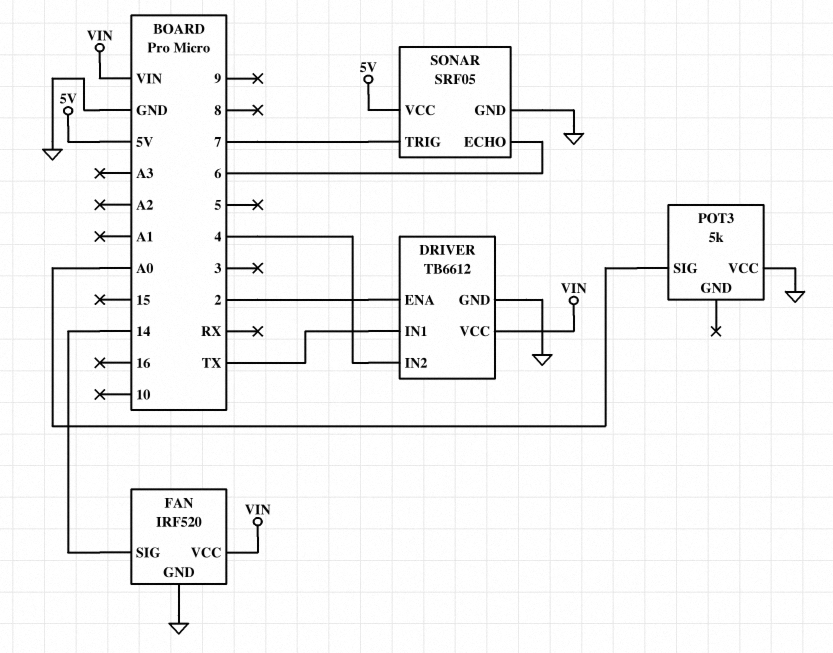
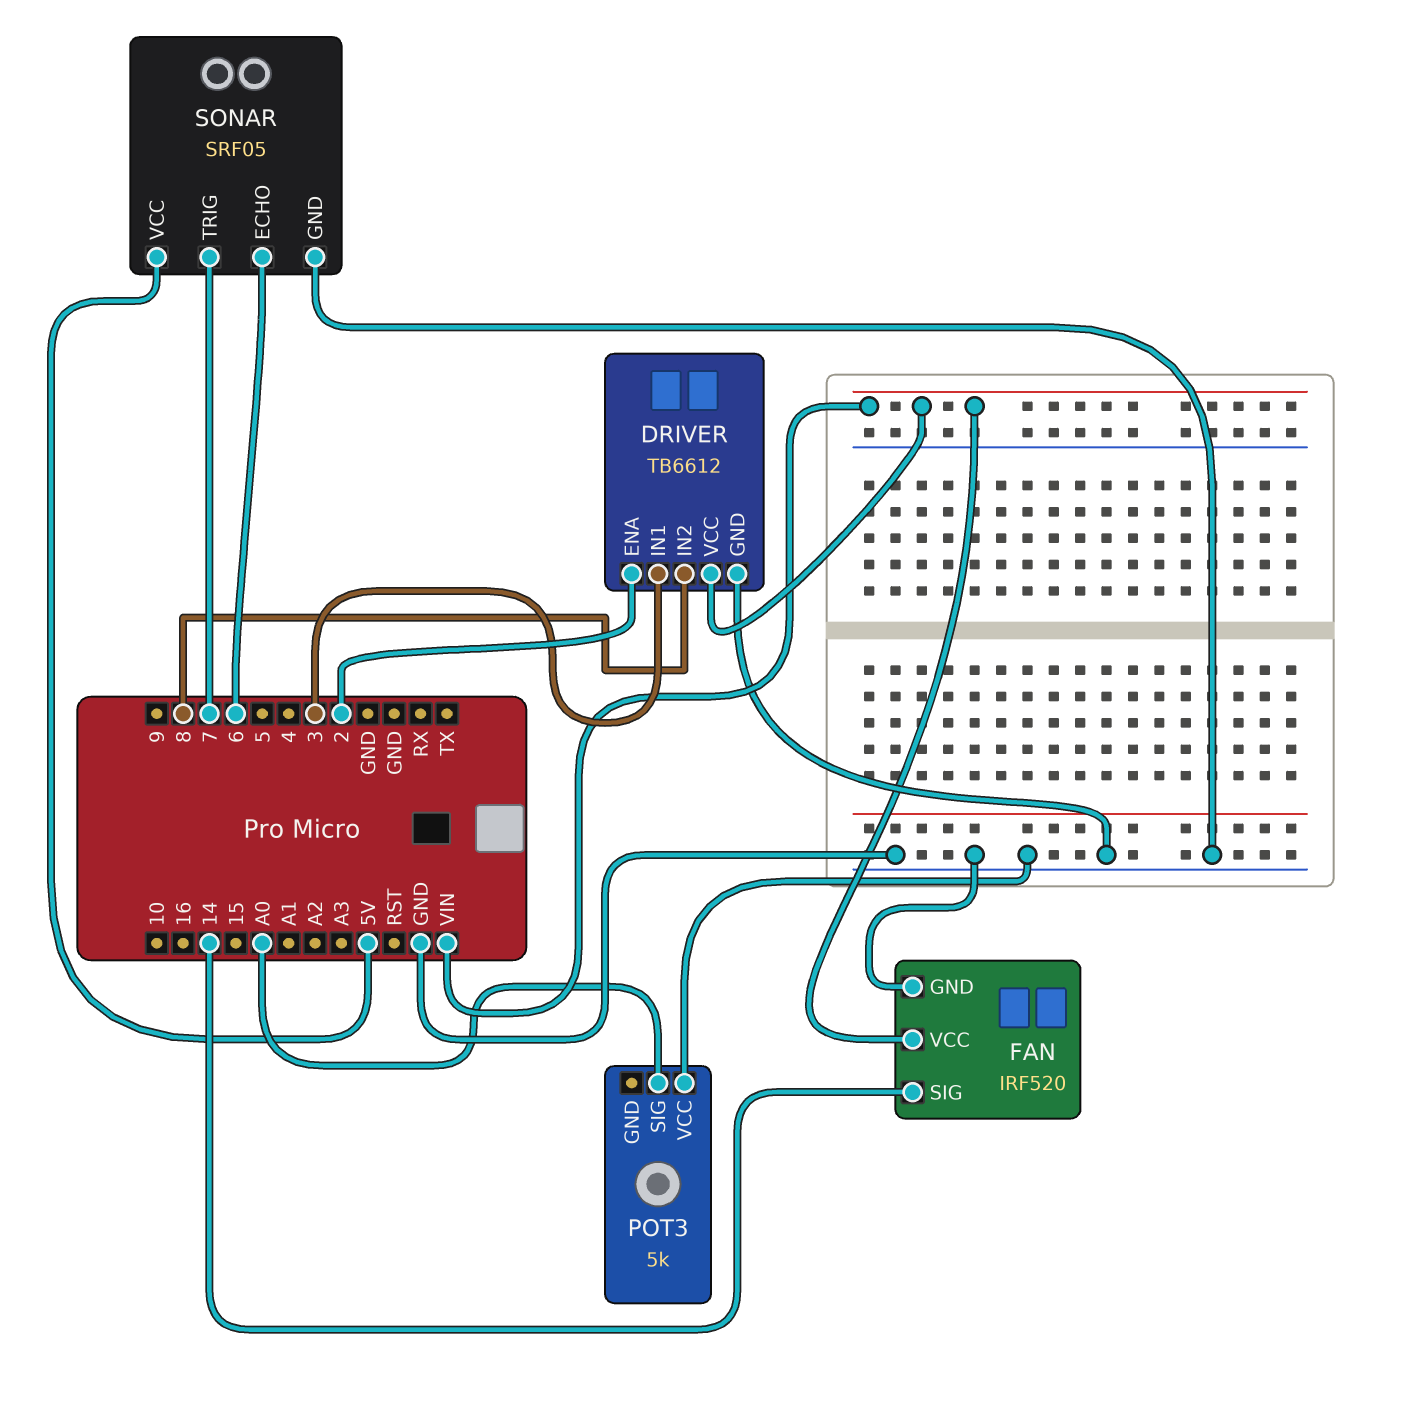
DRIVER pin IN1: TX -> 3
DRIVER pin IN2: 4 -> 8

